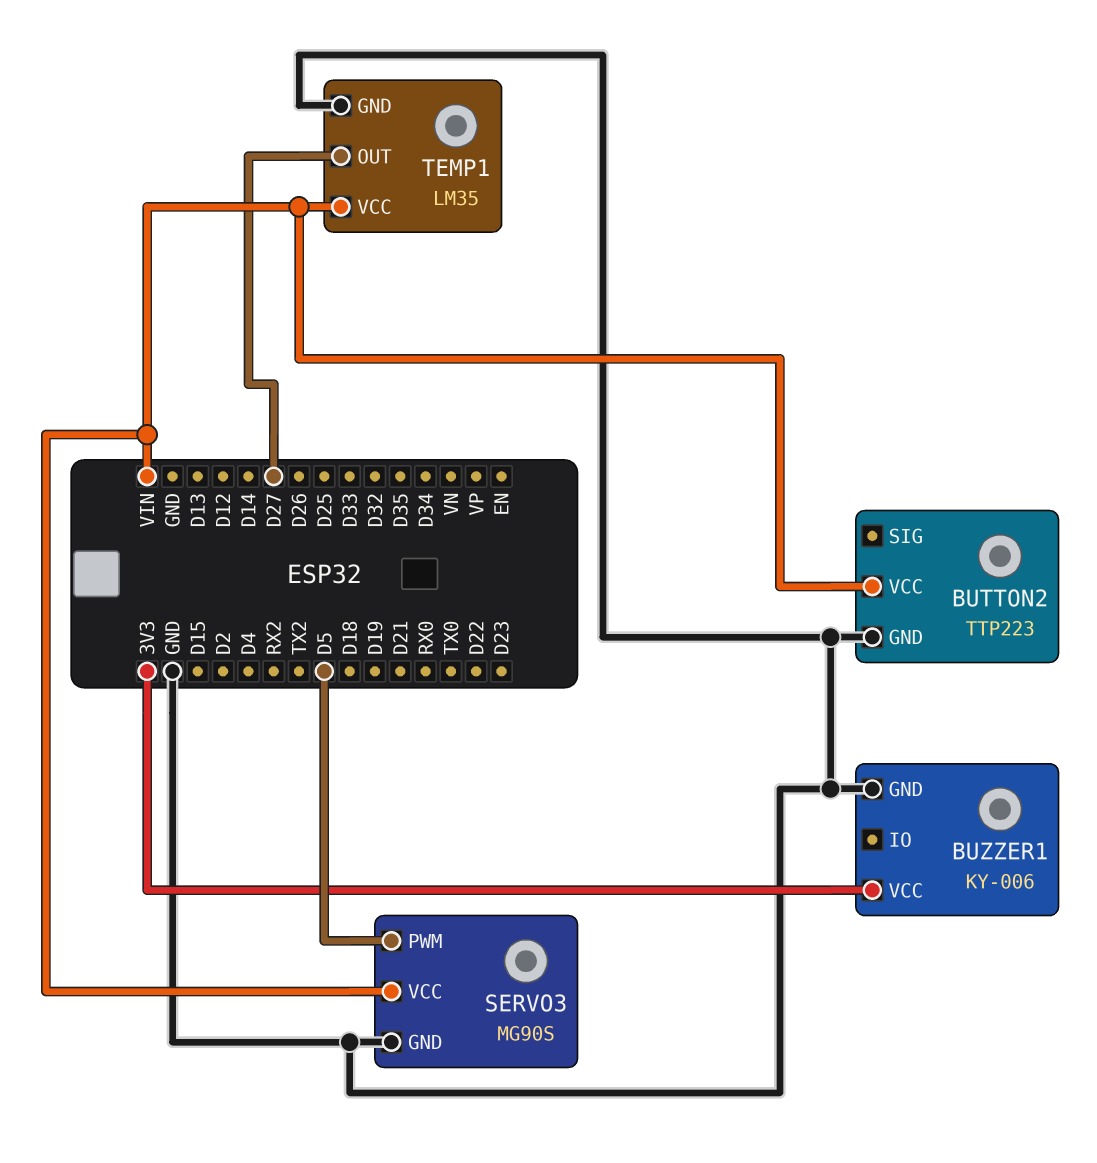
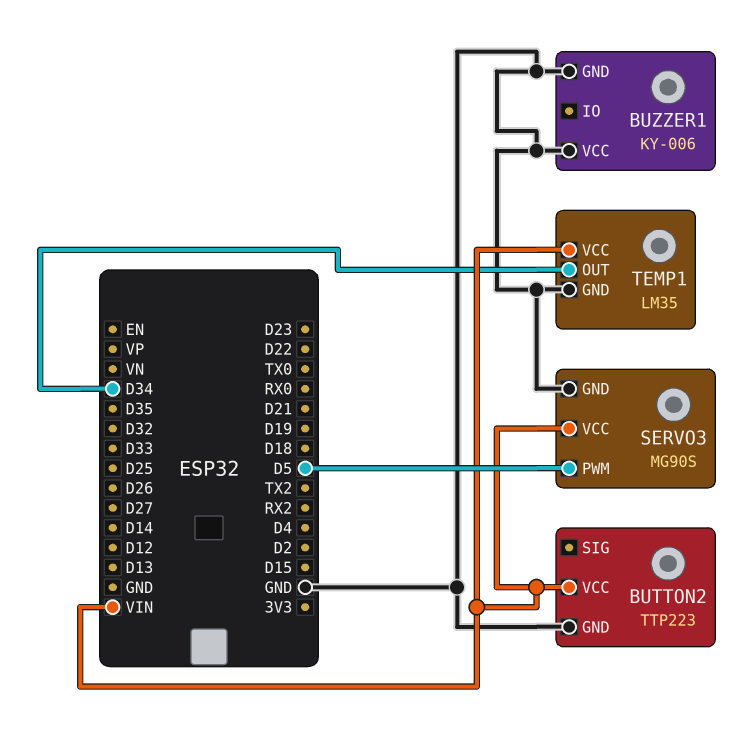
BUZZER1 pin VCC: 3V3 -> GND
TEMP1 pin OUT: D27 -> D34

